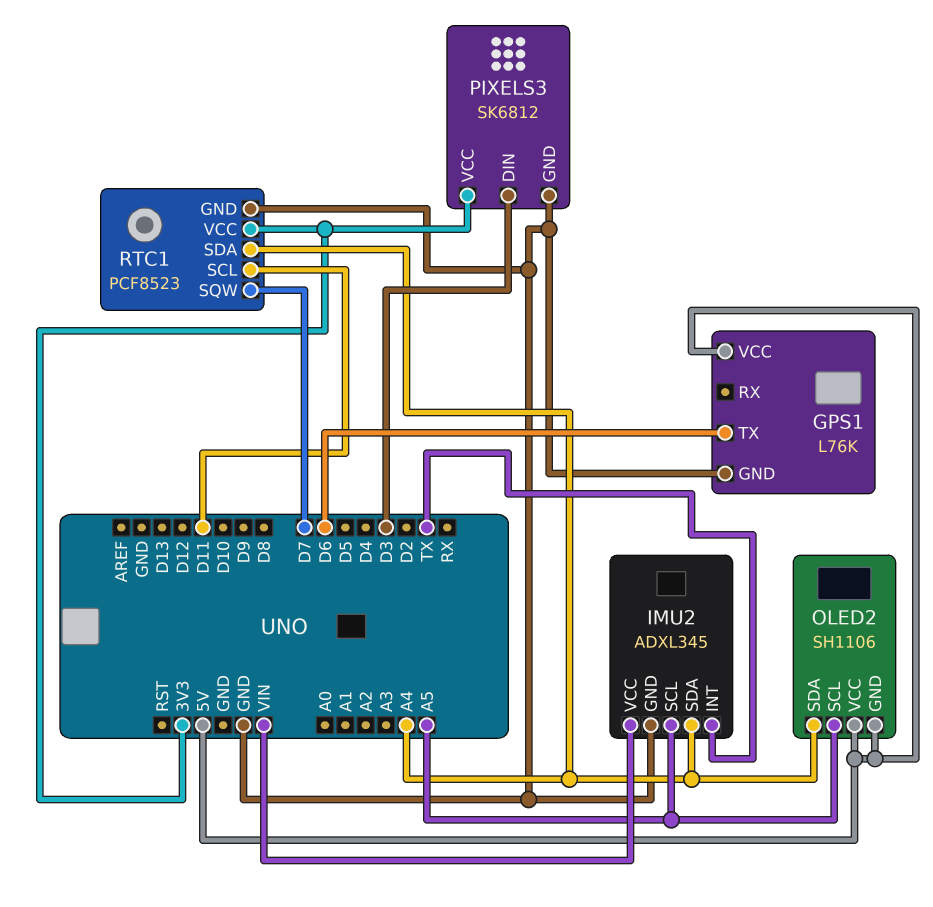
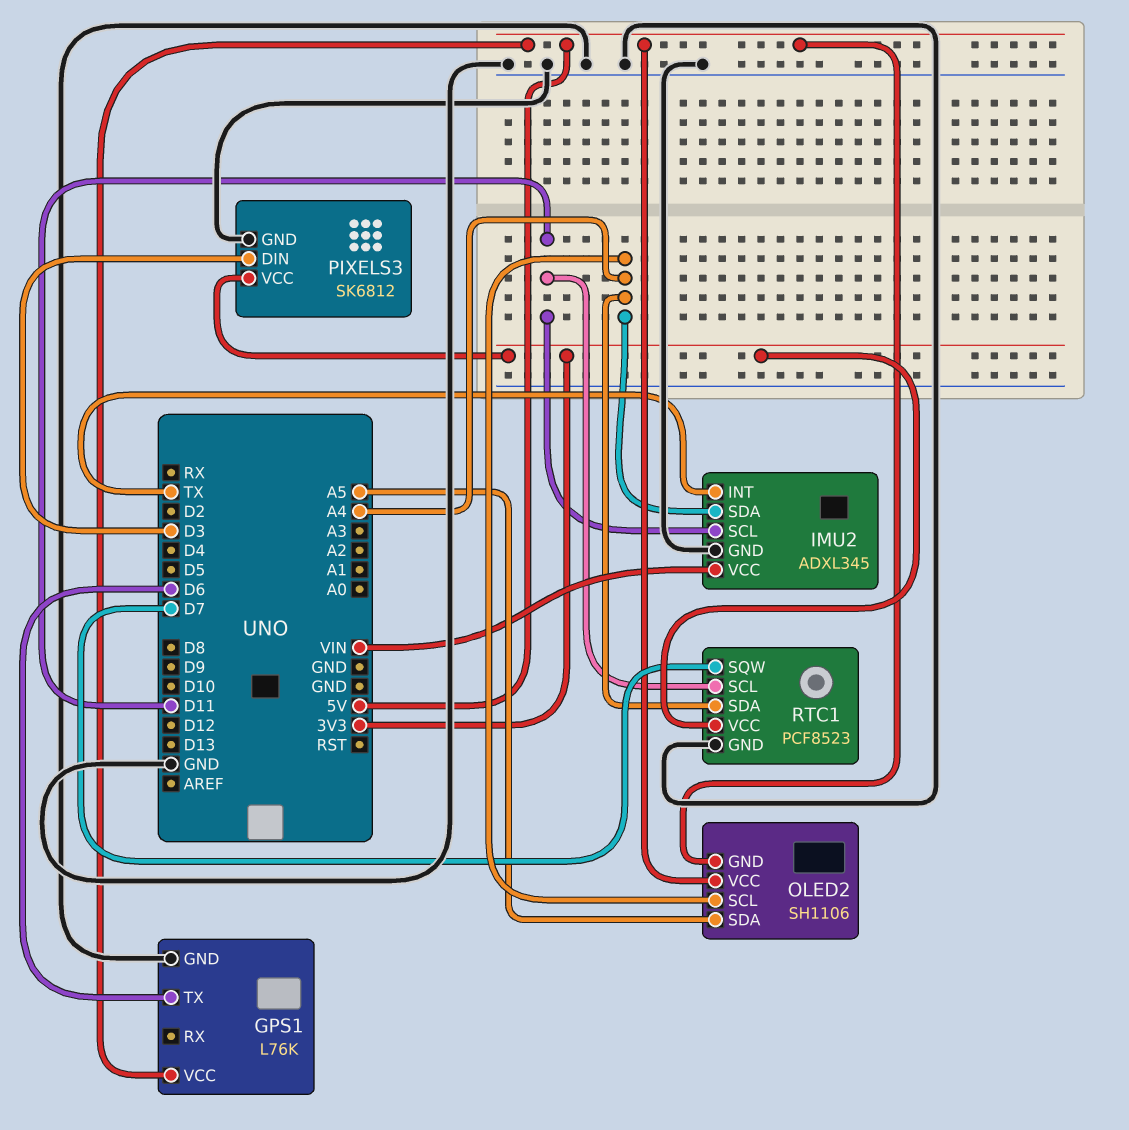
IMU2 pin SCL: A5 -> D11
OLED2 pin SCL: A5 -> A4
OLED2 pin SDA: A4 -> A5

